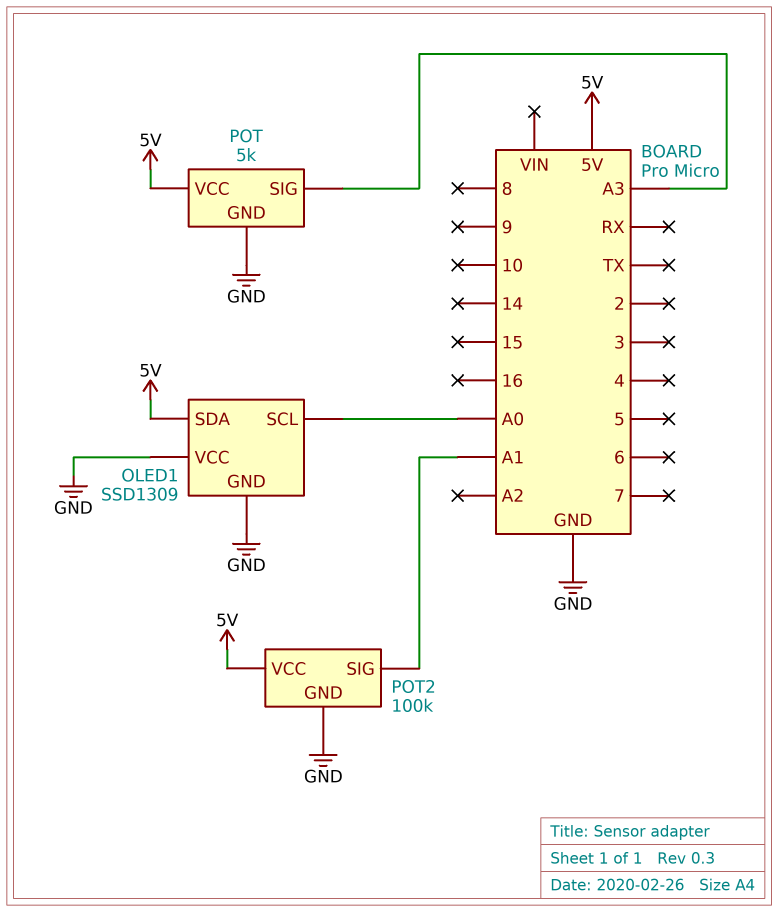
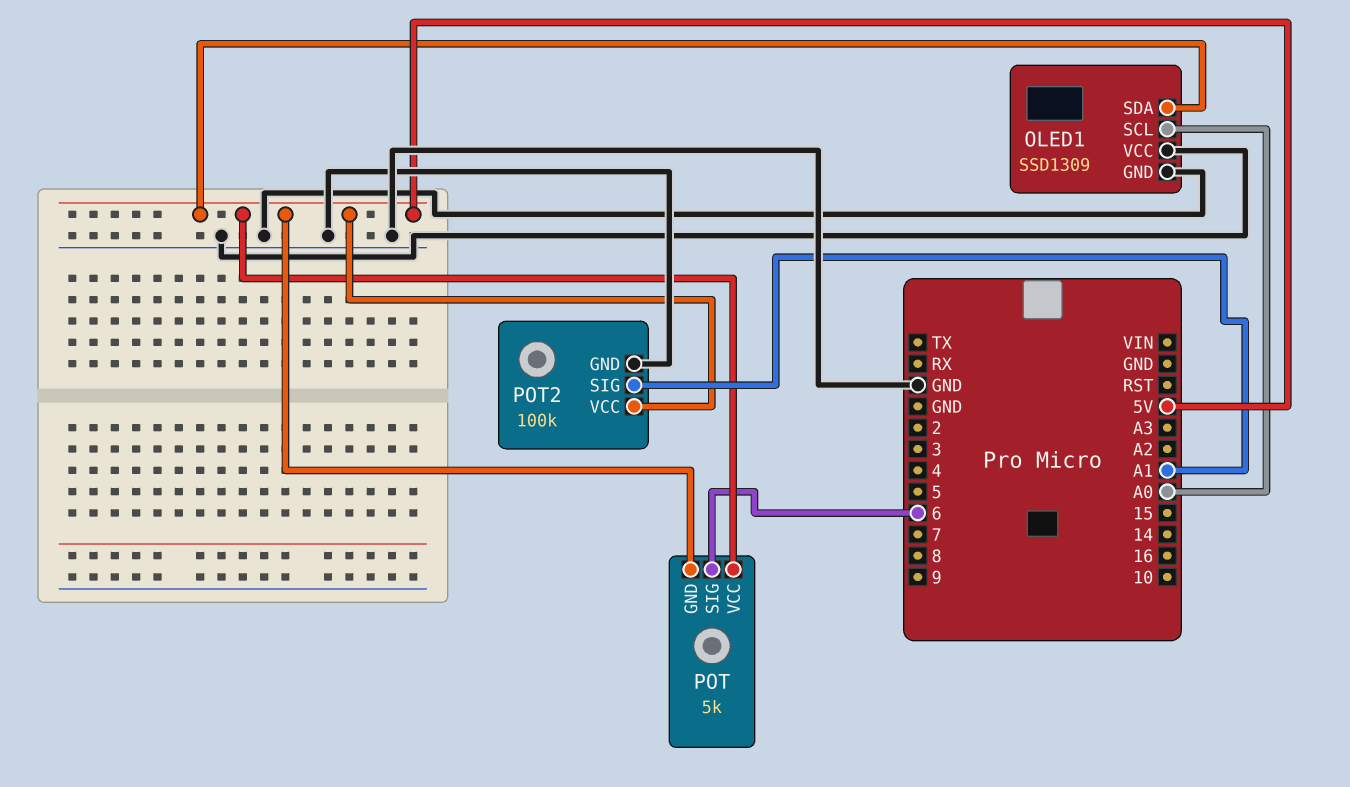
POT pin GND: GND -> 5V
POT pin SIG: A3 -> 6

